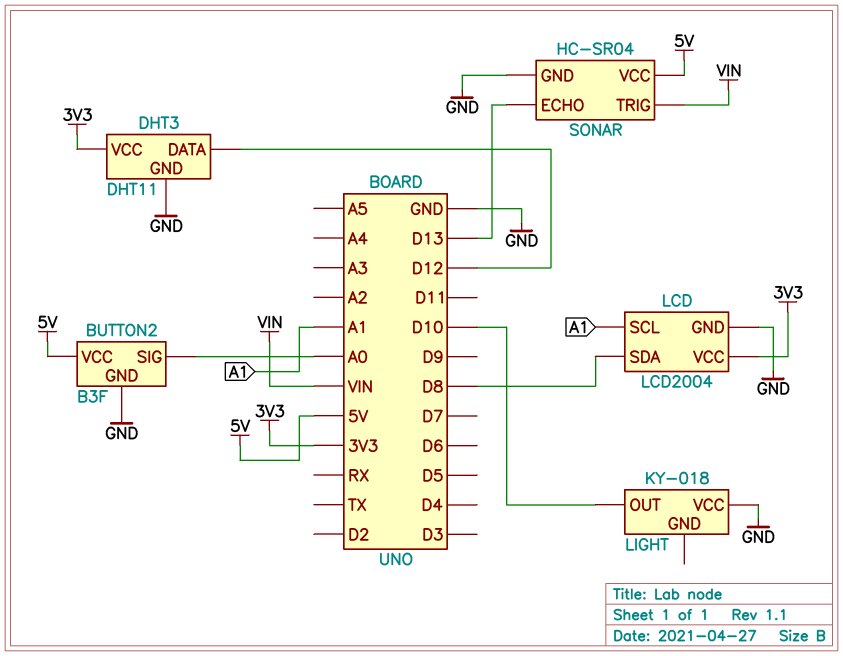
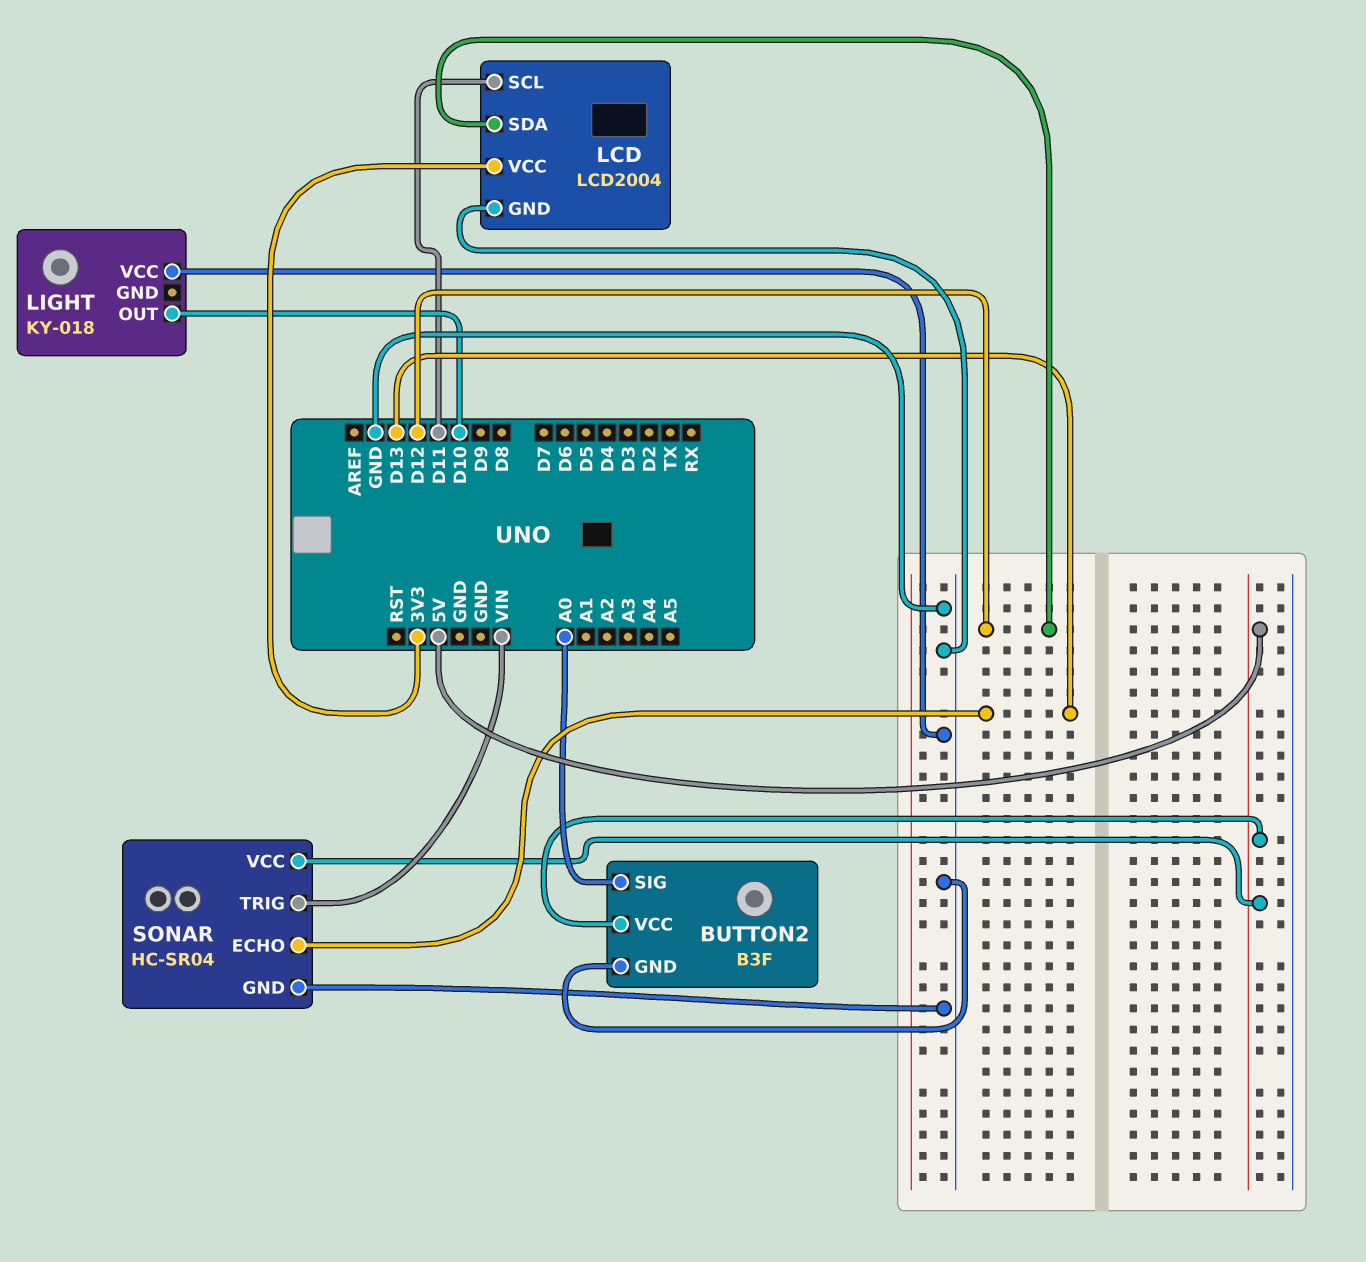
DHT3: DHT11 -> none
DHT3 pin DATA: D12 -> none
DHT3 pin GND: GND -> none
DHT3 pin VCC: 3V3 -> none
LCD pin SCL: A1 -> D11
LCD pin SDA: D8 -> D12

